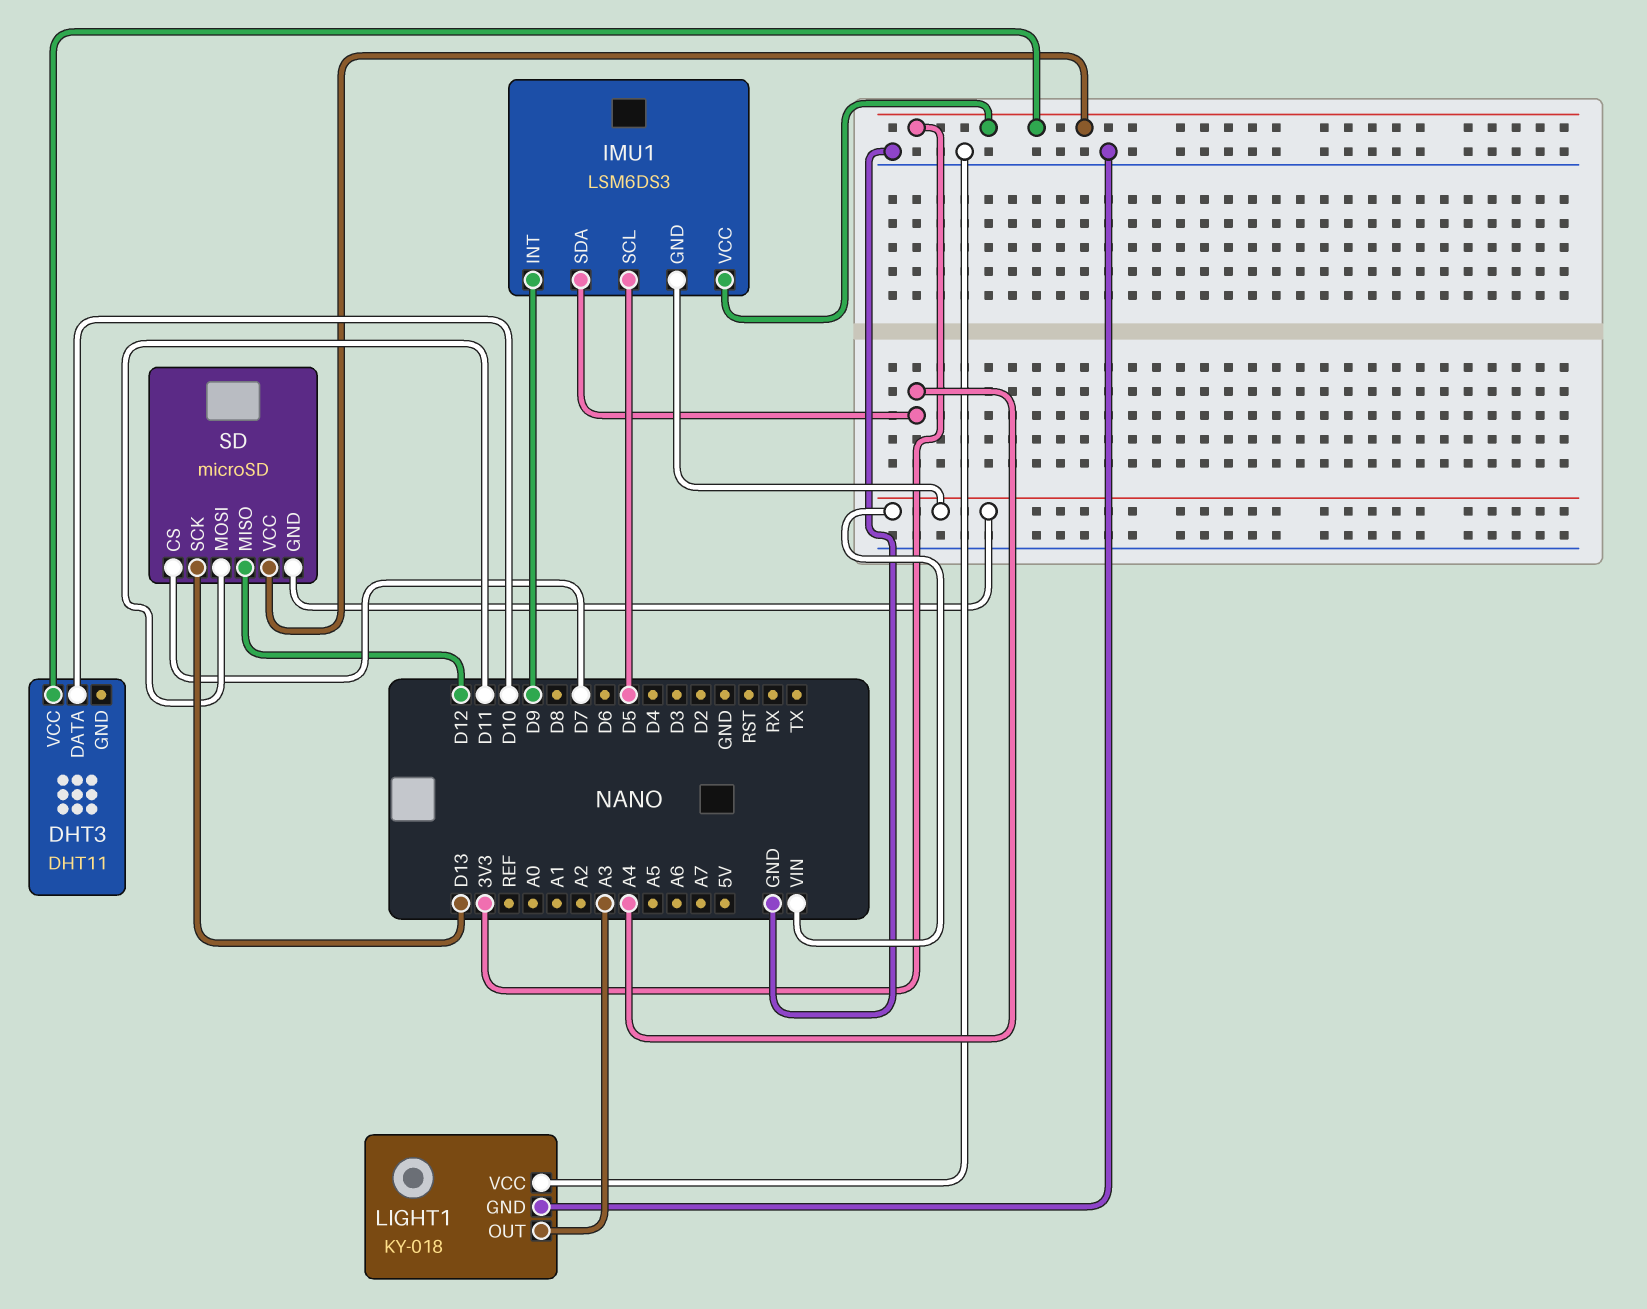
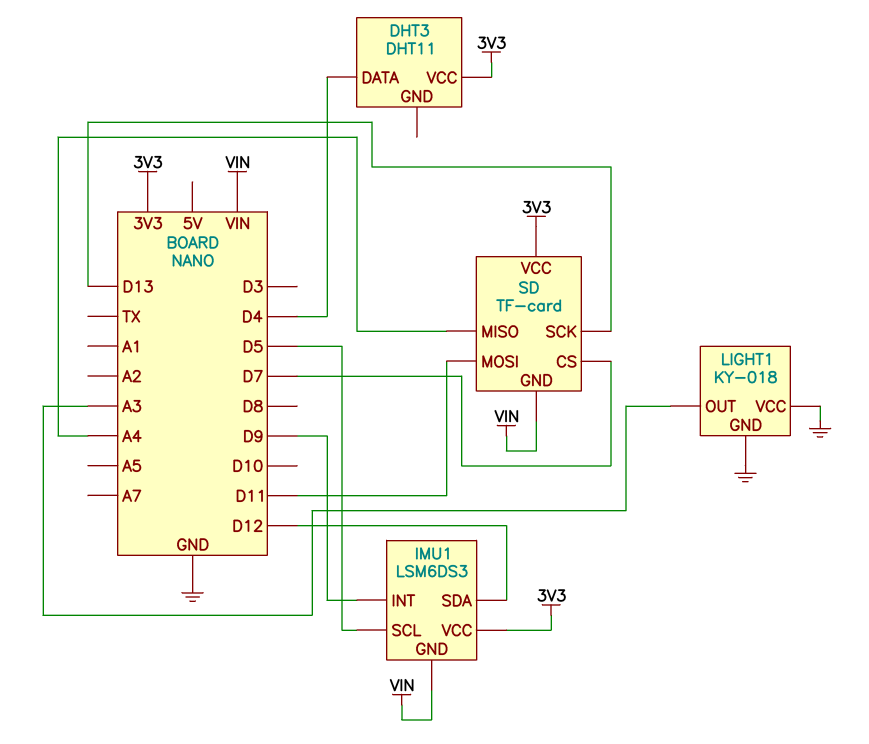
DHT3 pin DATA: D10 -> D4
IMU1 pin SDA: A4 -> D12
SD: microSD -> TF-card
SD pin MISO: D12 -> A4

